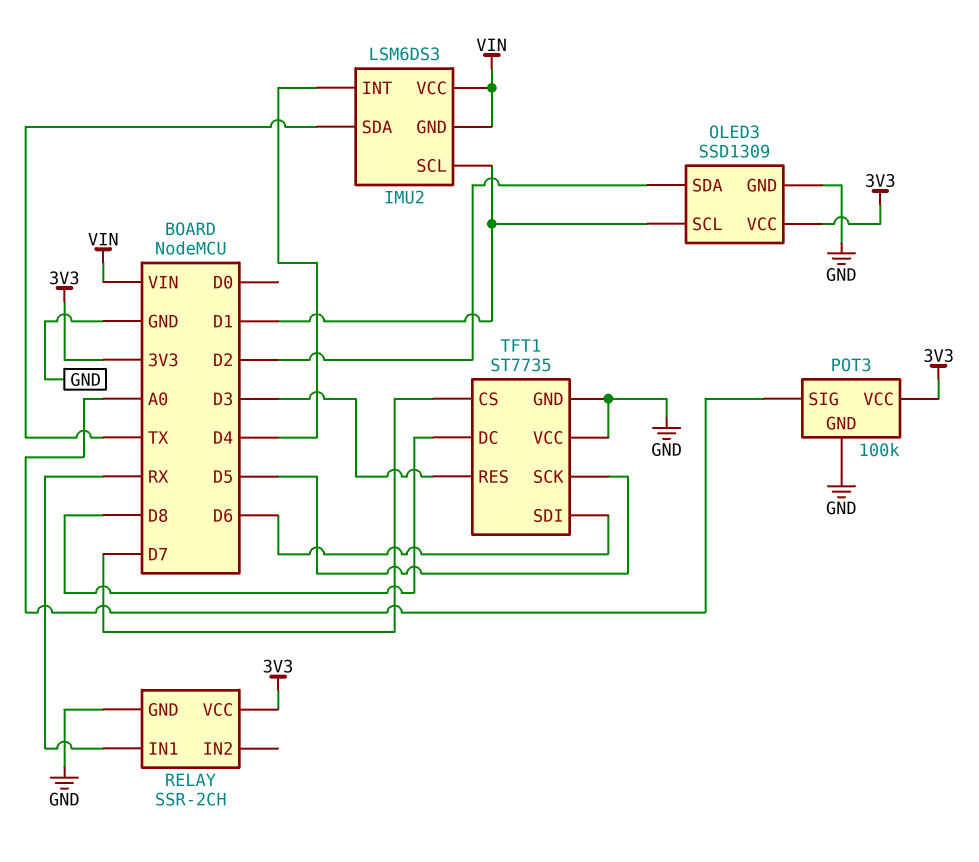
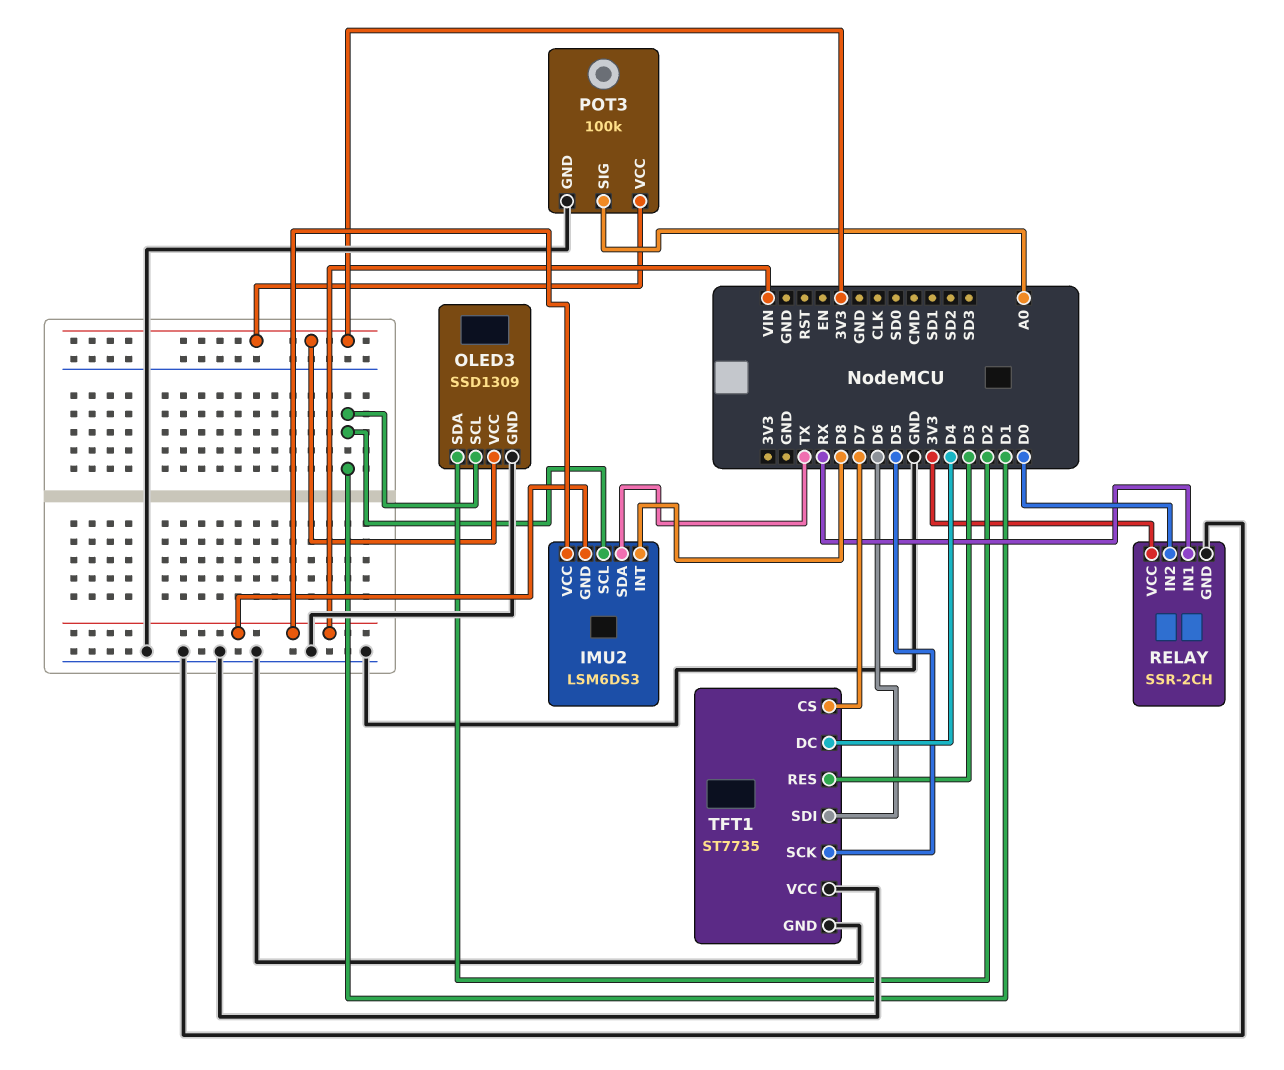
IMU2 pin INT: D4 -> D8
RELAY pin IN2: none -> D0
TFT1 pin DC: D8 -> D4

